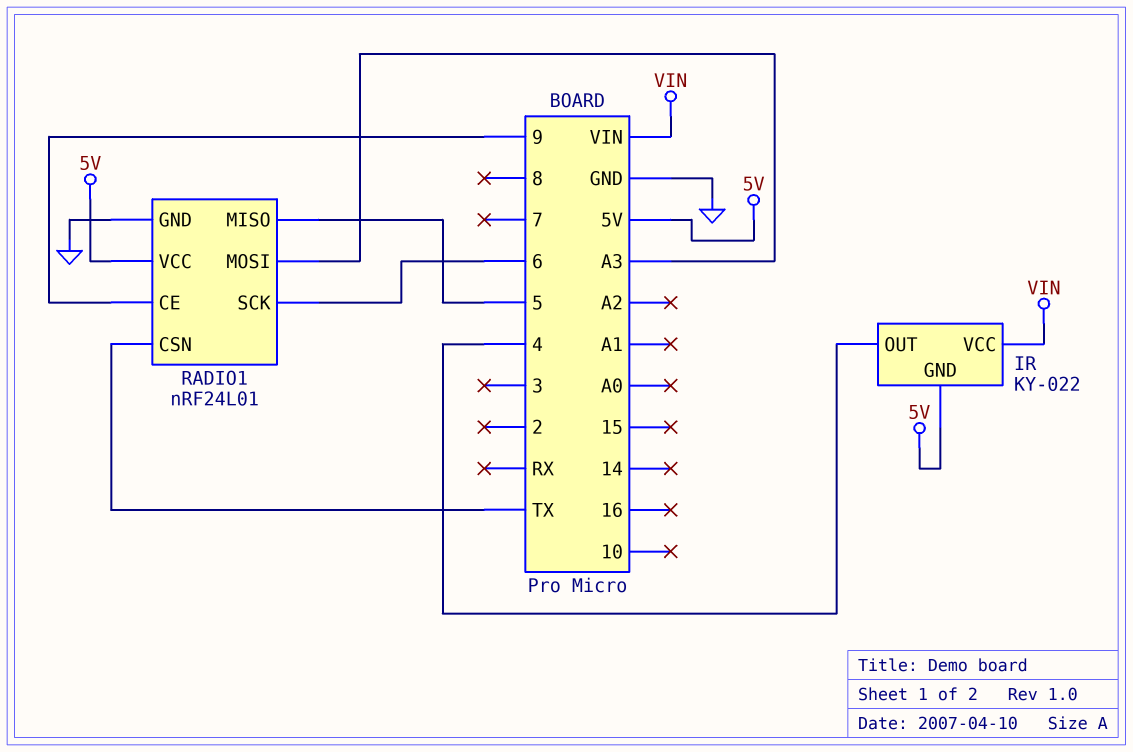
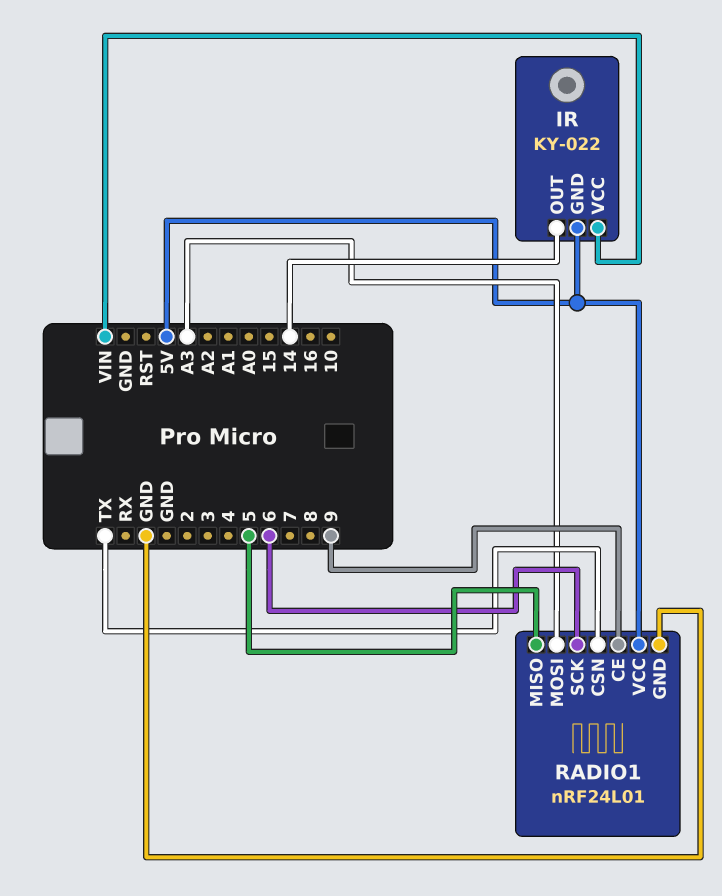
IR pin OUT: 4 -> 14

